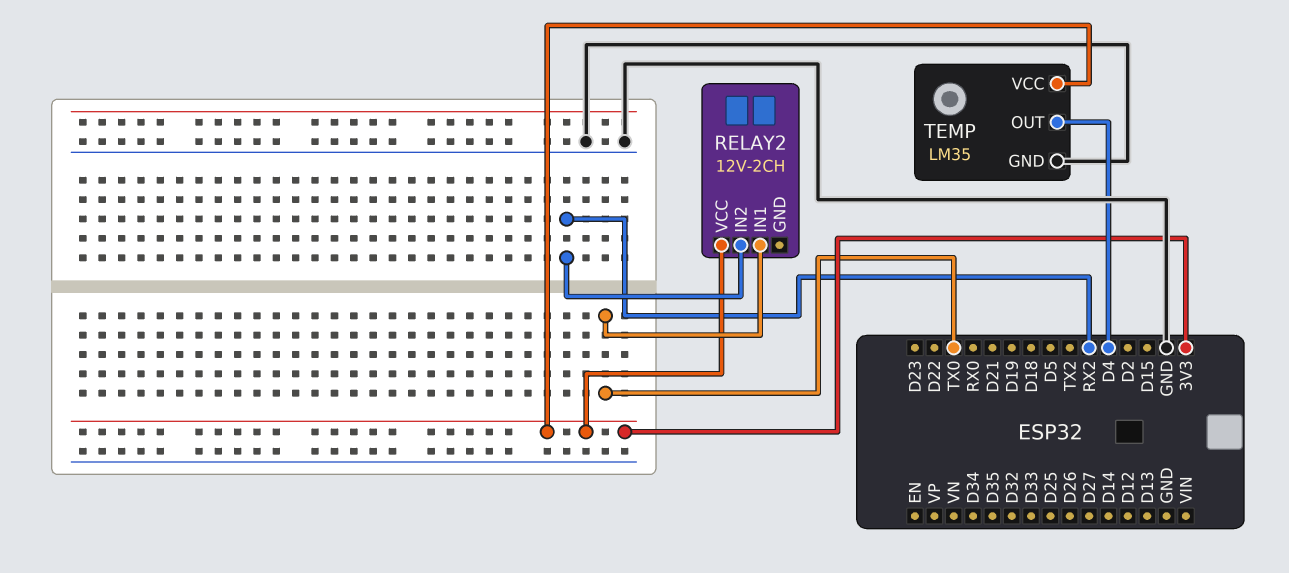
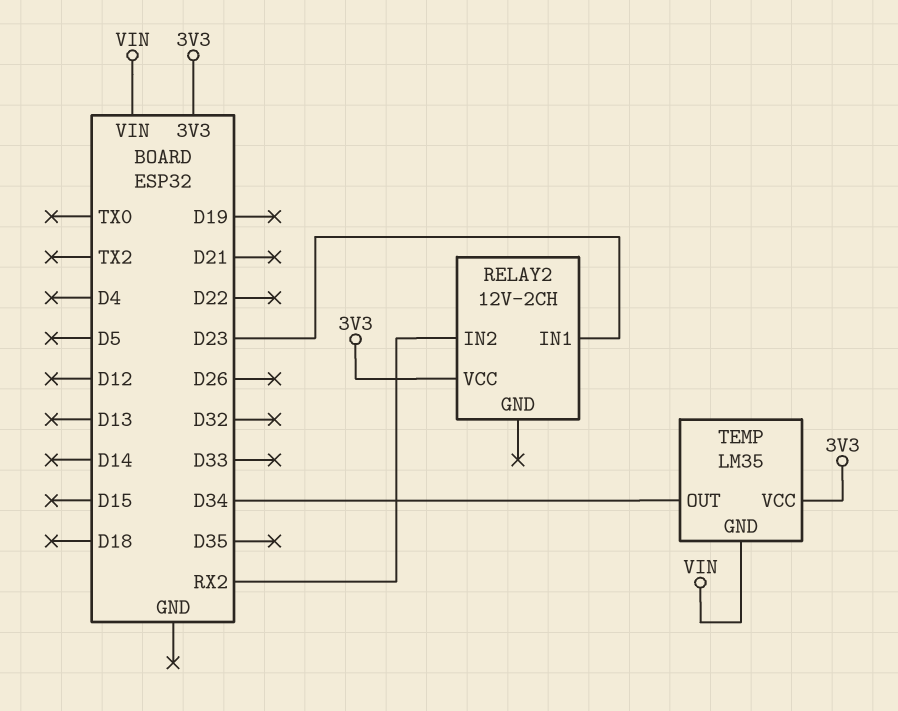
RELAY2 pin IN1: TX0 -> D23
TEMP pin GND: GND -> VIN
TEMP pin OUT: D4 -> D34

